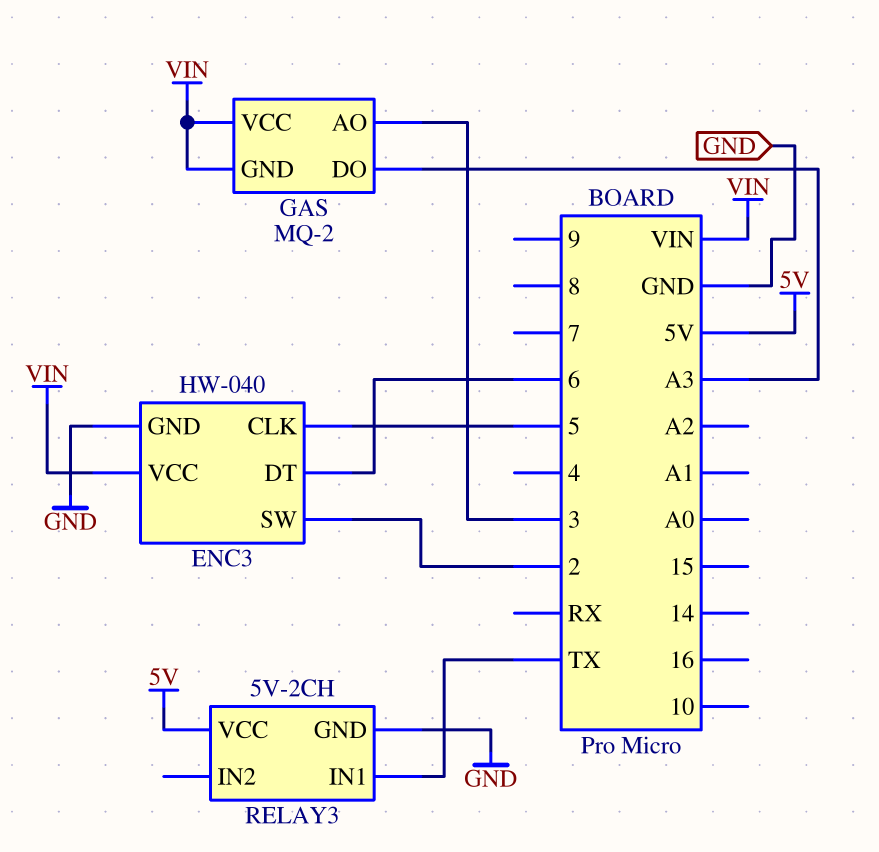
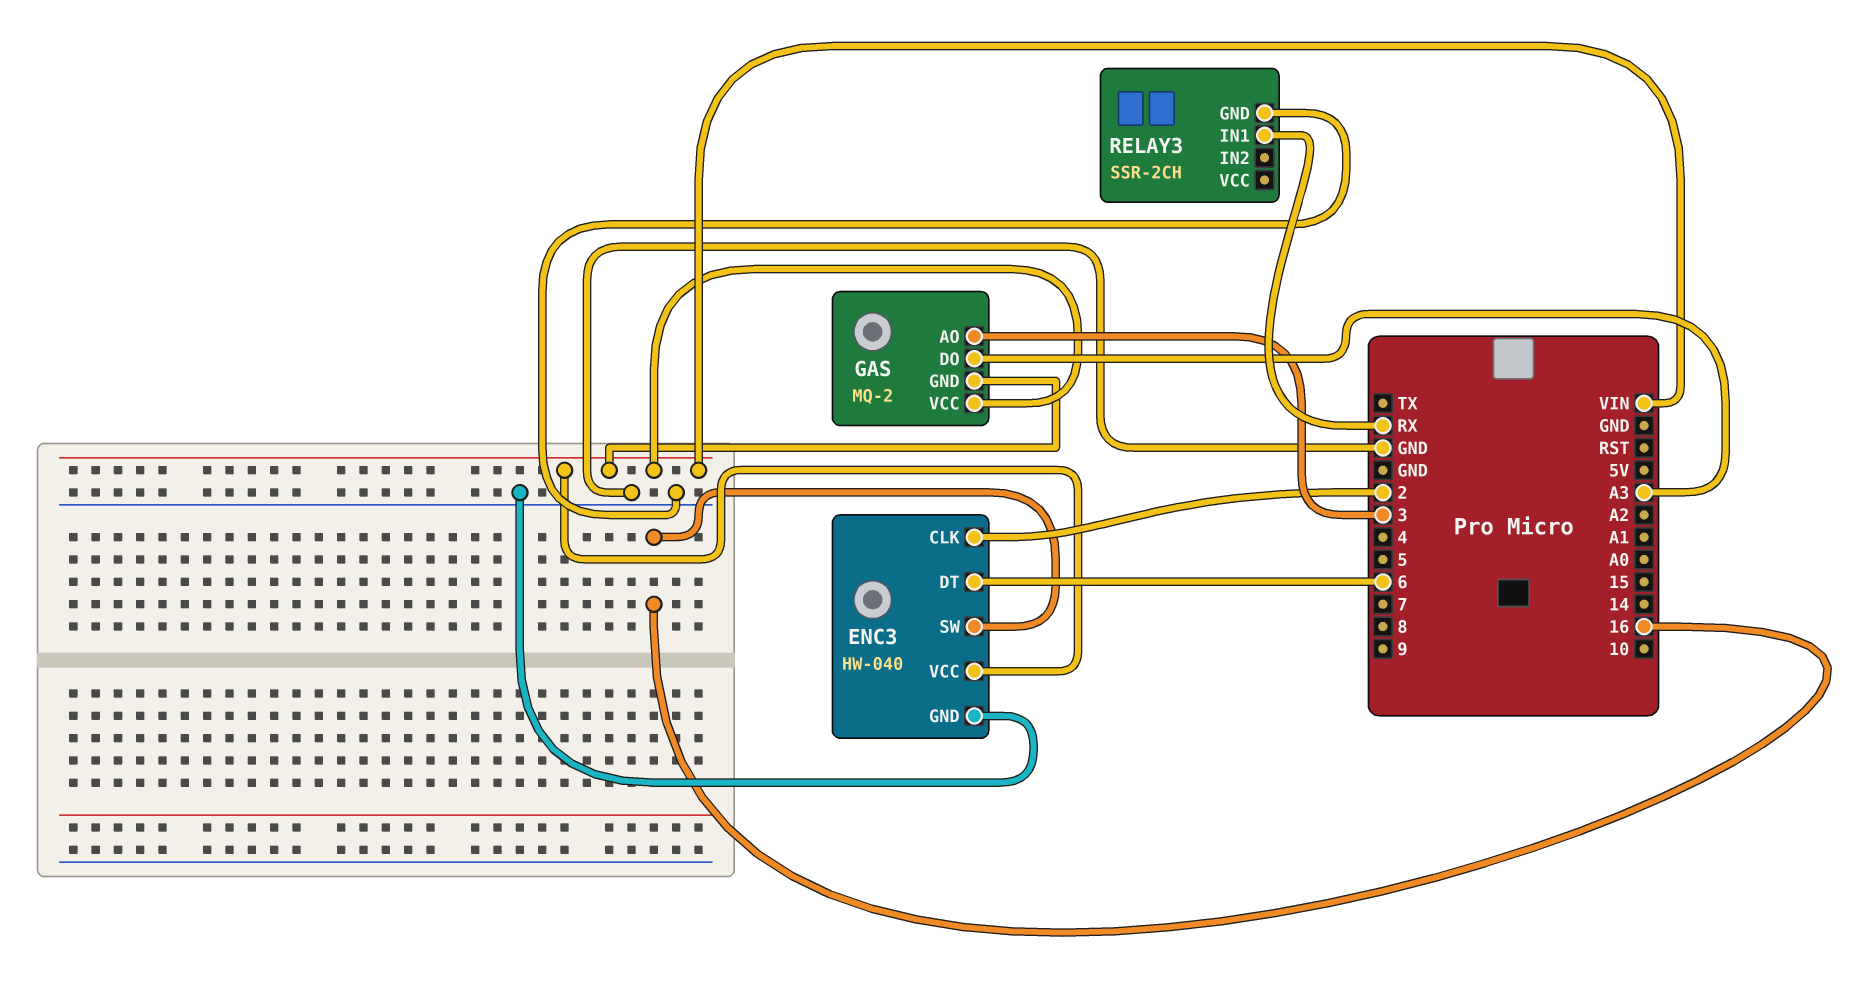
ENC3 pin CLK: 5 -> 2
ENC3 pin SW: 2 -> 16
RELAY3: 5V-2CH -> SSR-2CH
RELAY3 pin IN1: TX -> RX
RELAY3 pin VCC: 5V -> none

